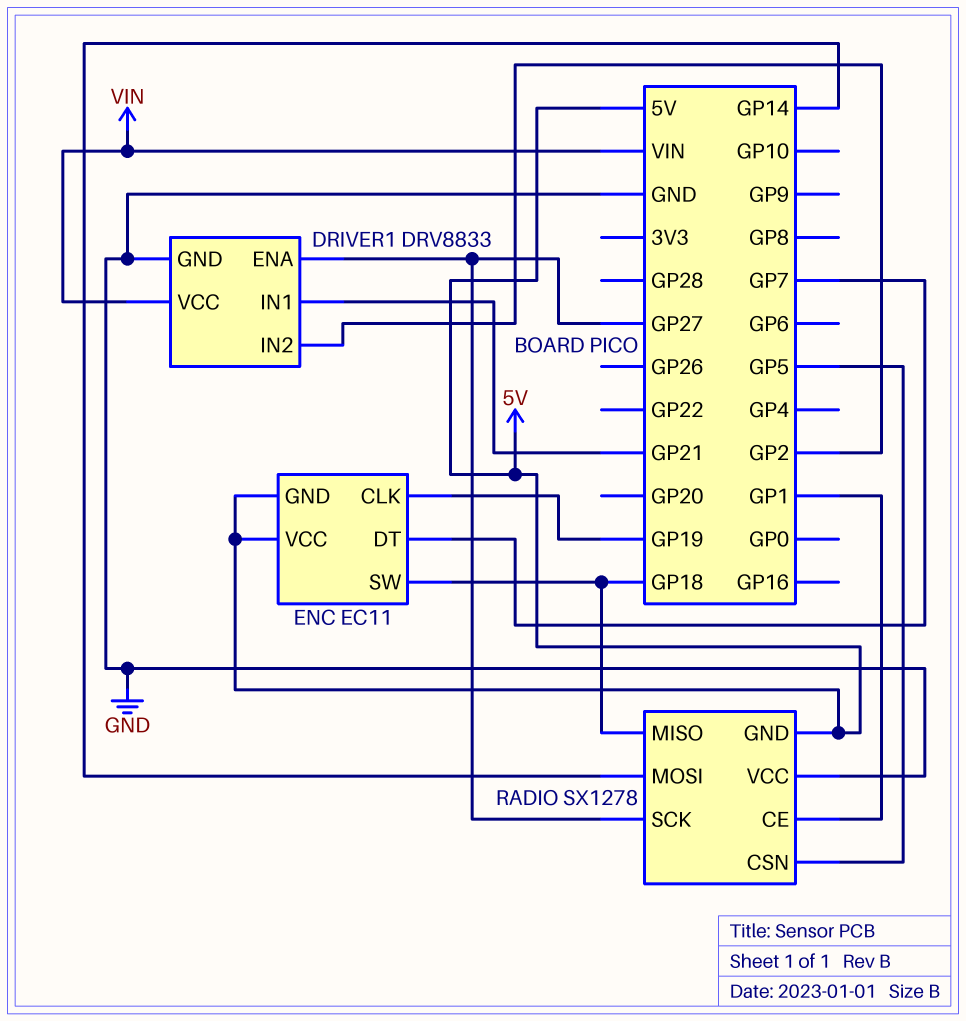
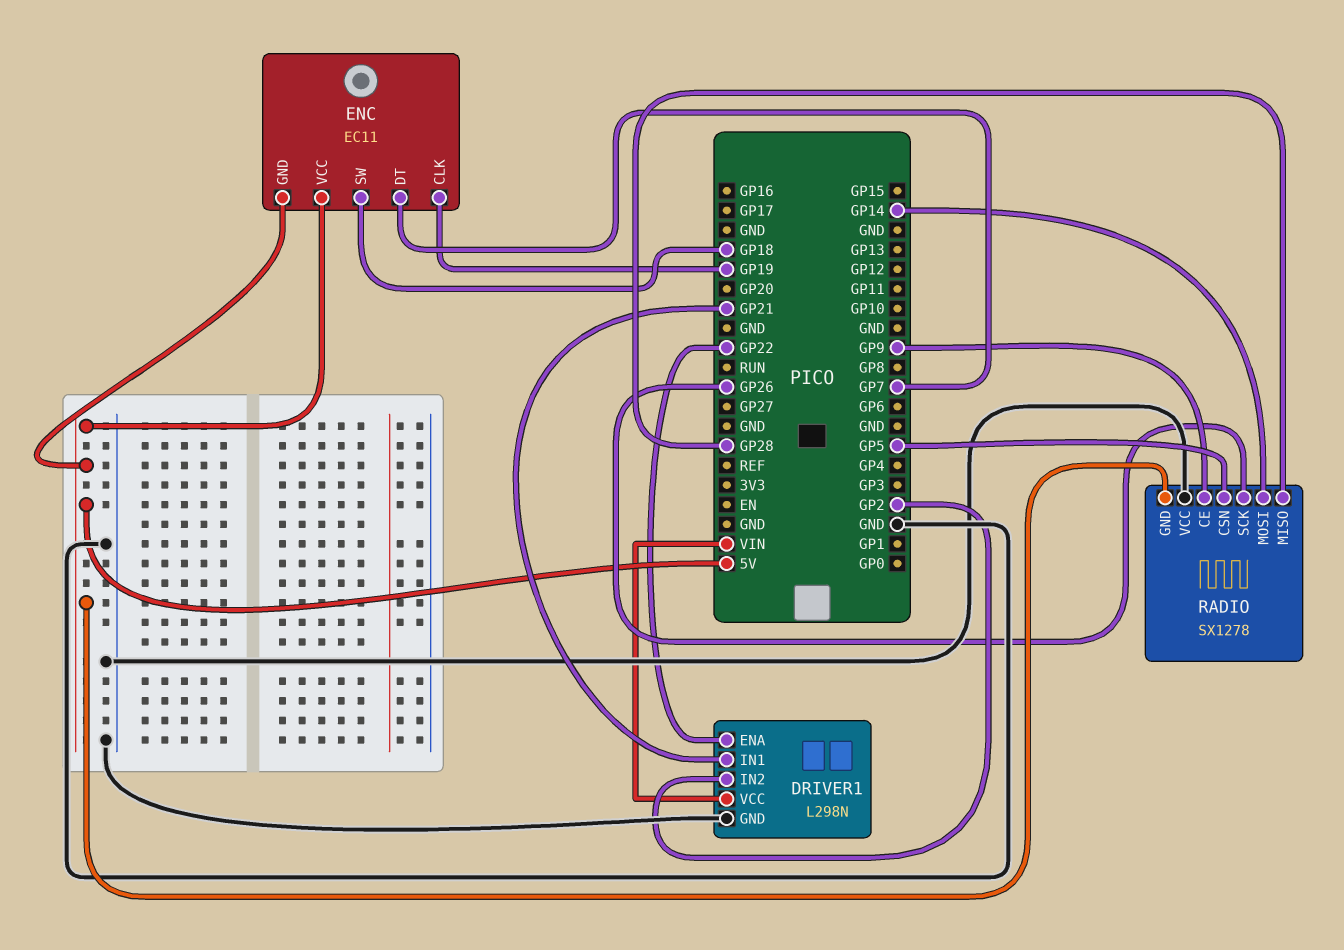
DRIVER1: DRV8833 -> L298N
DRIVER1 pin ENA: GP27 -> GP22
RADIO pin CE: GP1 -> GP9
RADIO pin MISO: GP18 -> GP28
RADIO pin SCK: GP27 -> GP26

